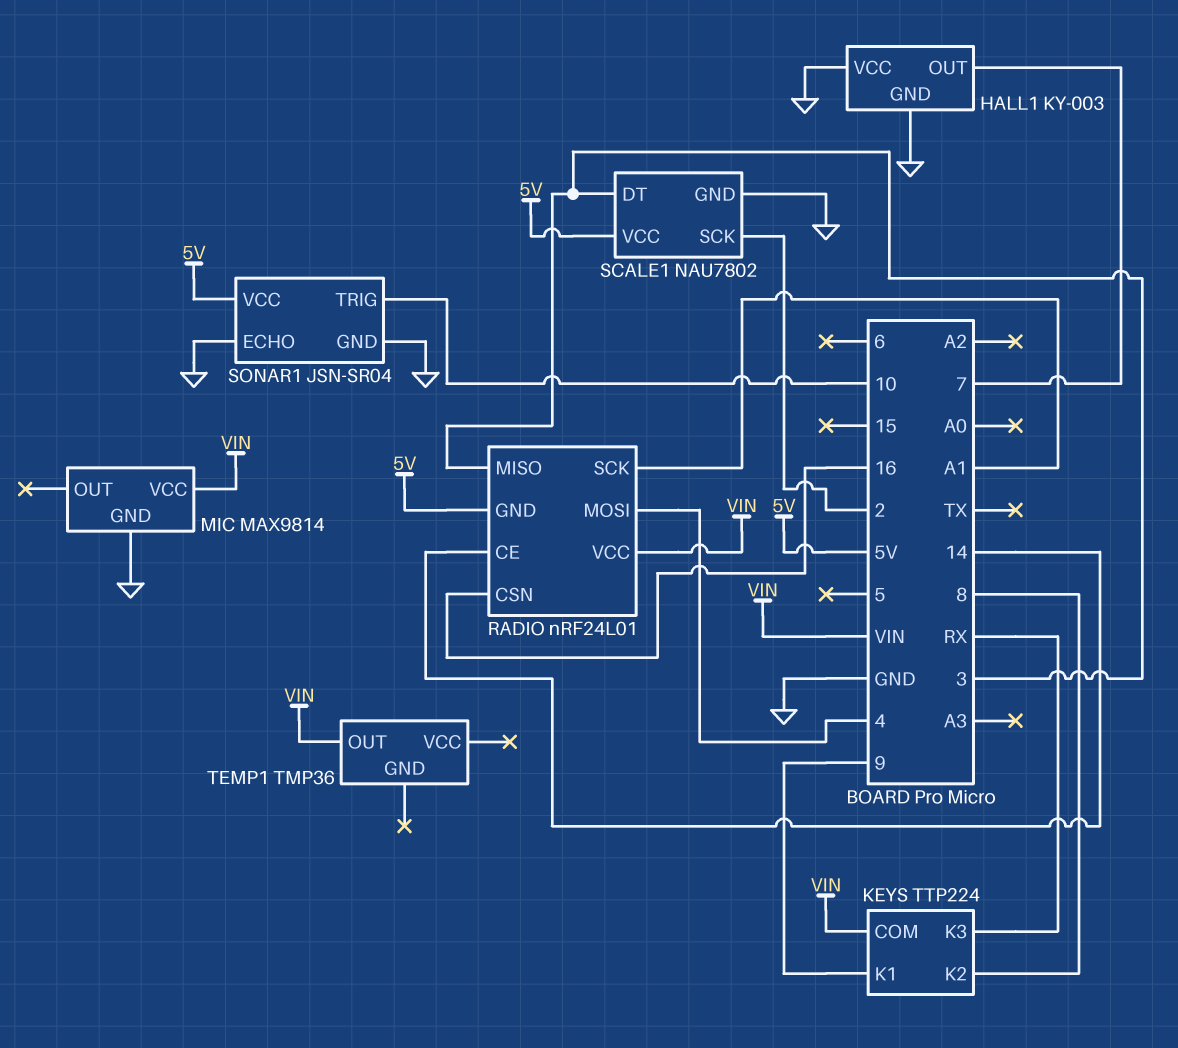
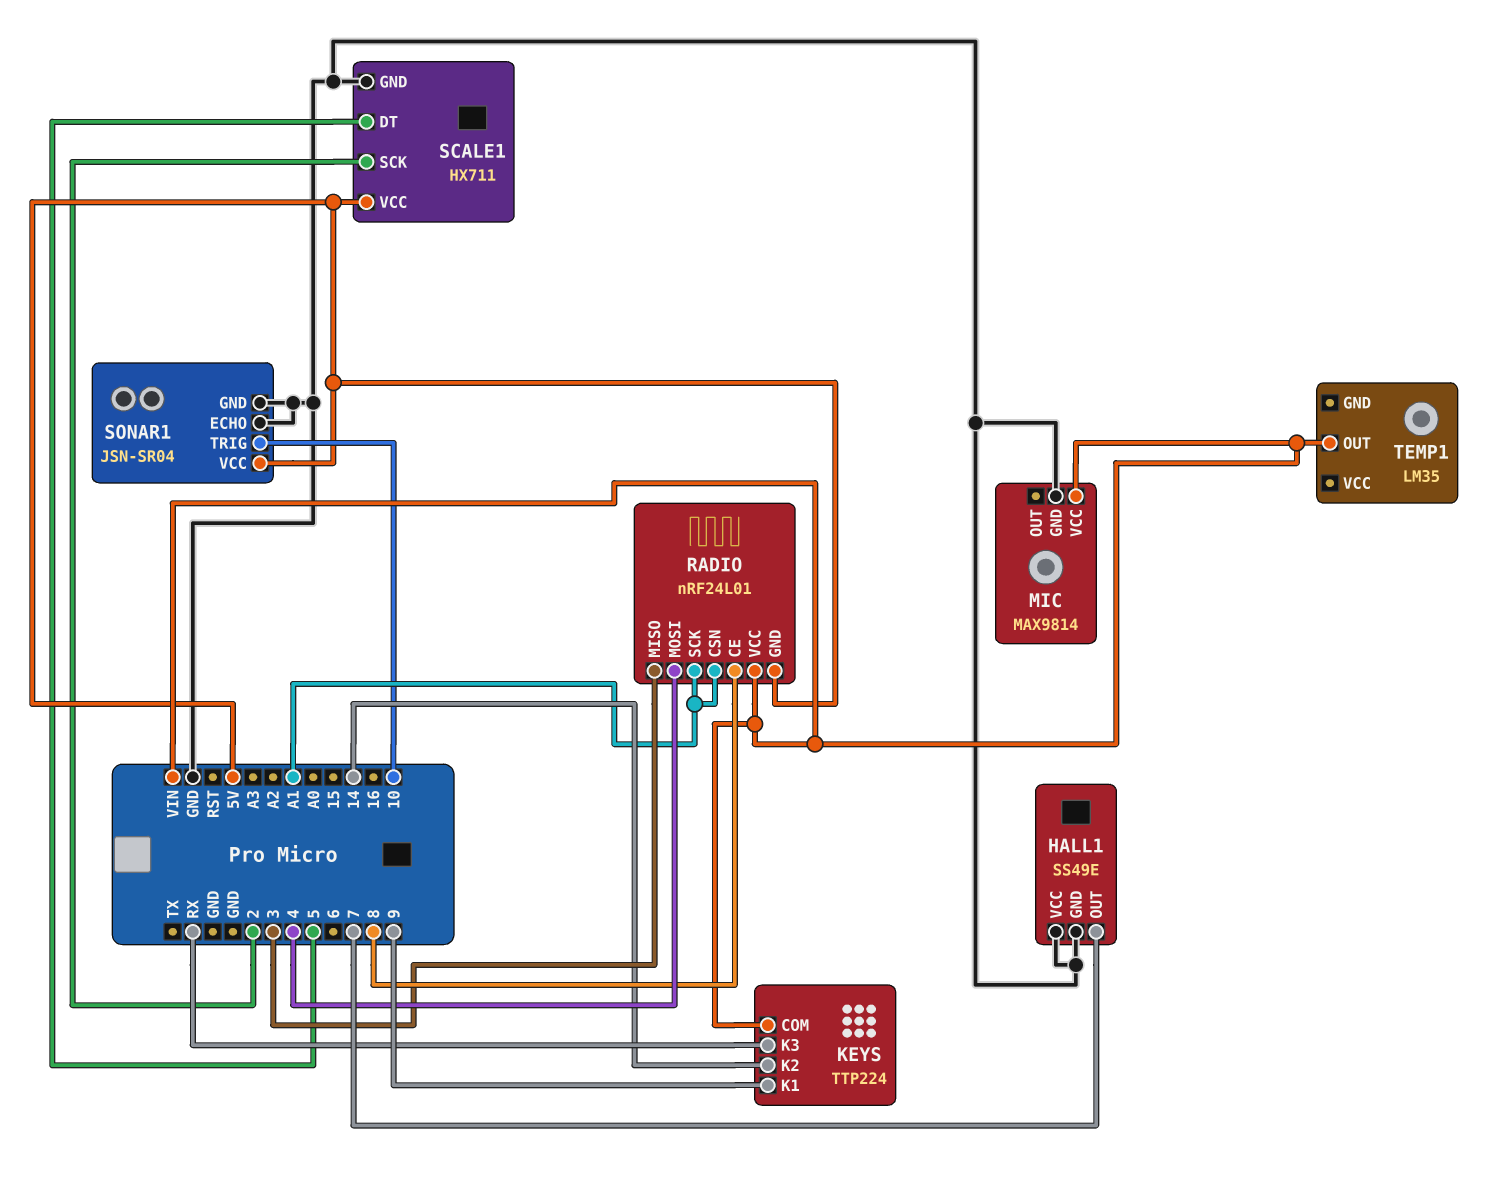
HALL1: KY-003 -> SS49E
KEYS pin K2: 8 -> 14
RADIO pin CE: 14 -> 8
RADIO pin CSN: 16 -> A1
SCALE1: NAU7802 -> HX711
SCALE1 pin DT: 3 -> 5
TEMP1: TMP36 -> LM35

